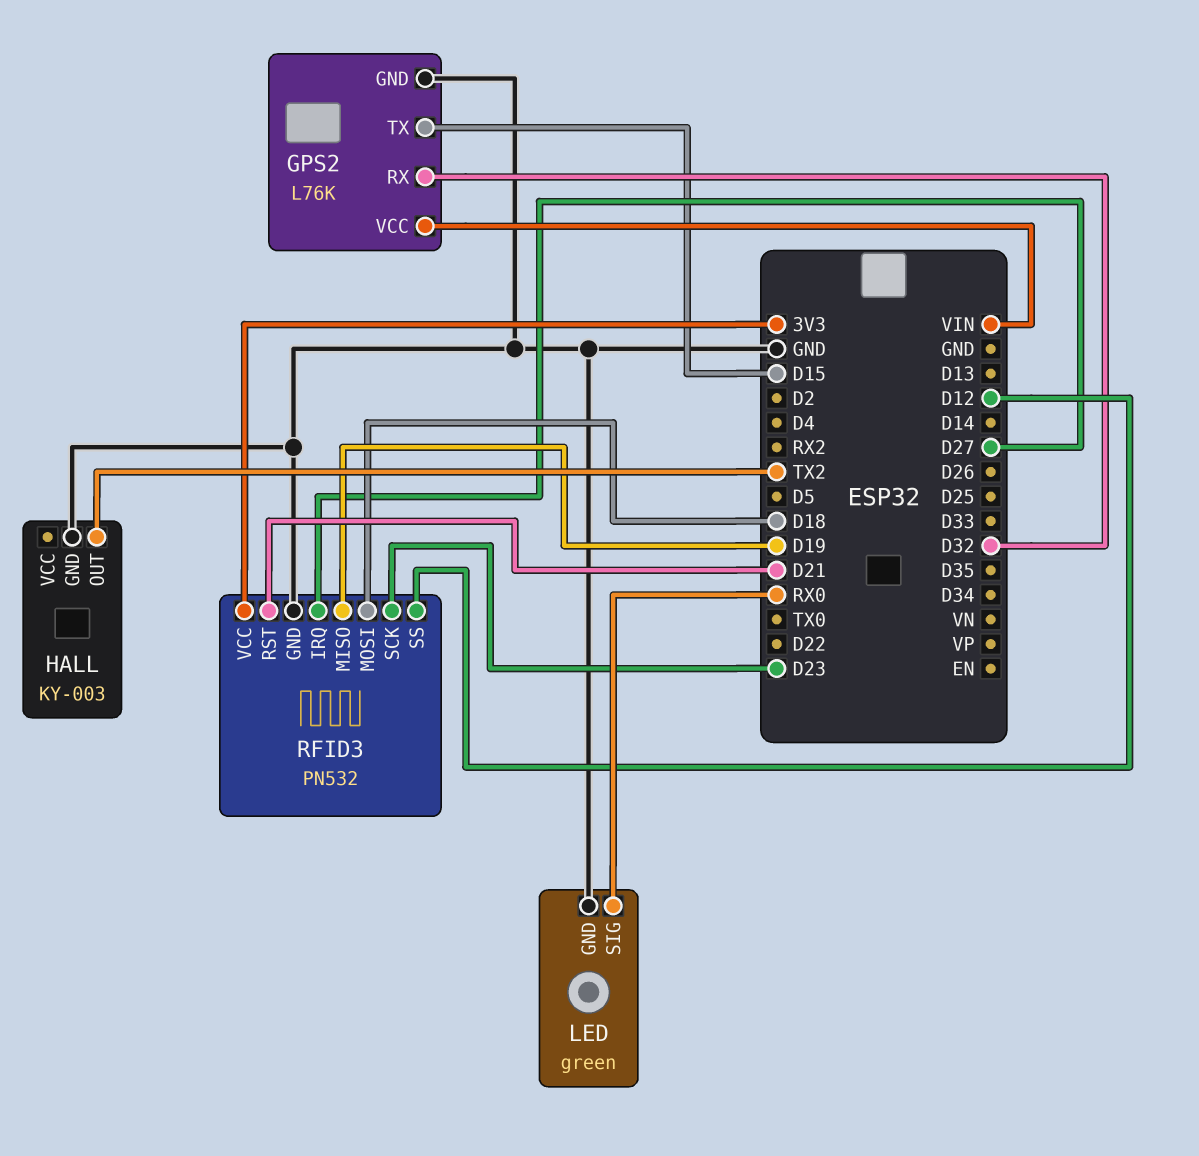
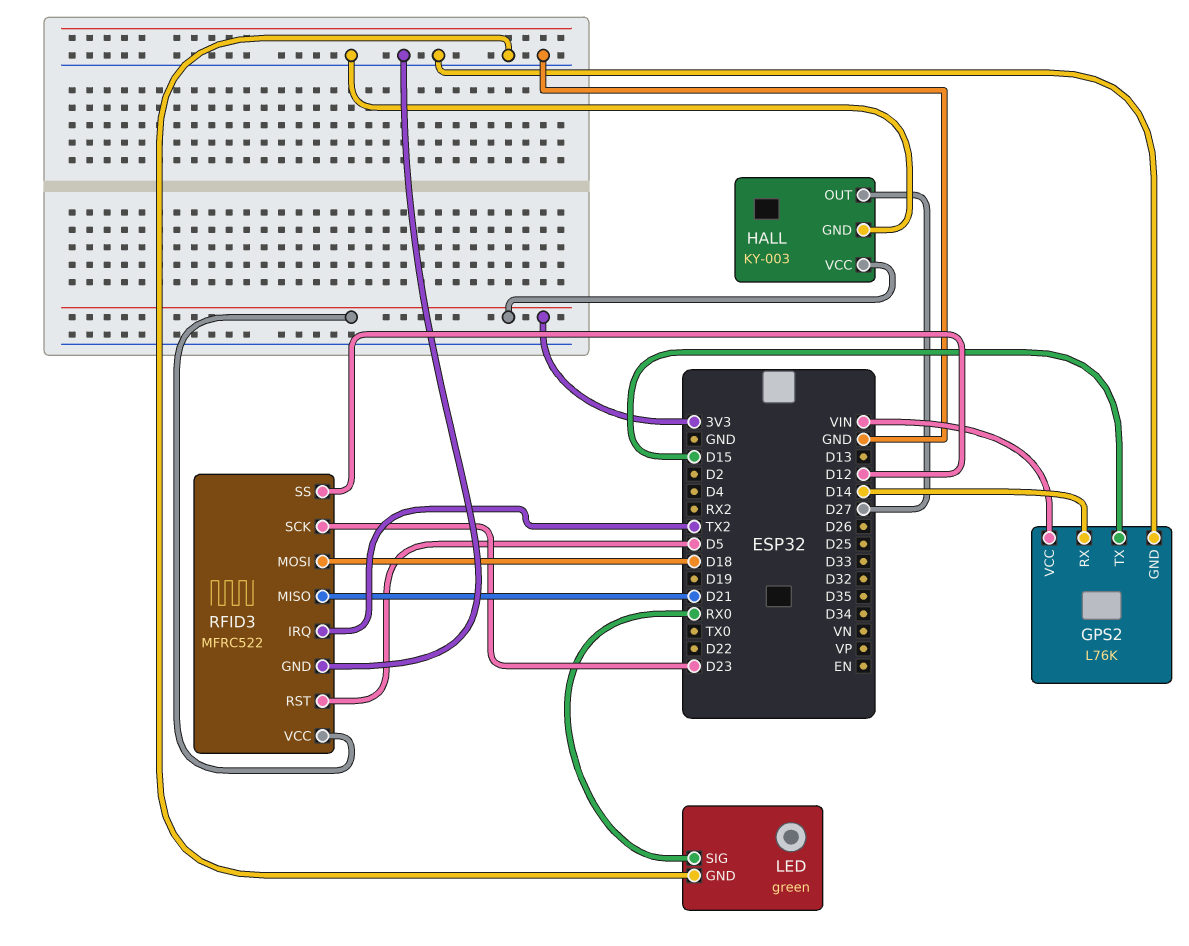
GPS2 pin RX: D32 -> D14
HALL pin OUT: TX2 -> D27
HALL pin VCC: none -> 3V3
RFID3: PN532 -> MFRC522
RFID3 pin IRQ: D27 -> TX2
RFID3 pin MISO: D19 -> D21
RFID3 pin RST: D21 -> D5

